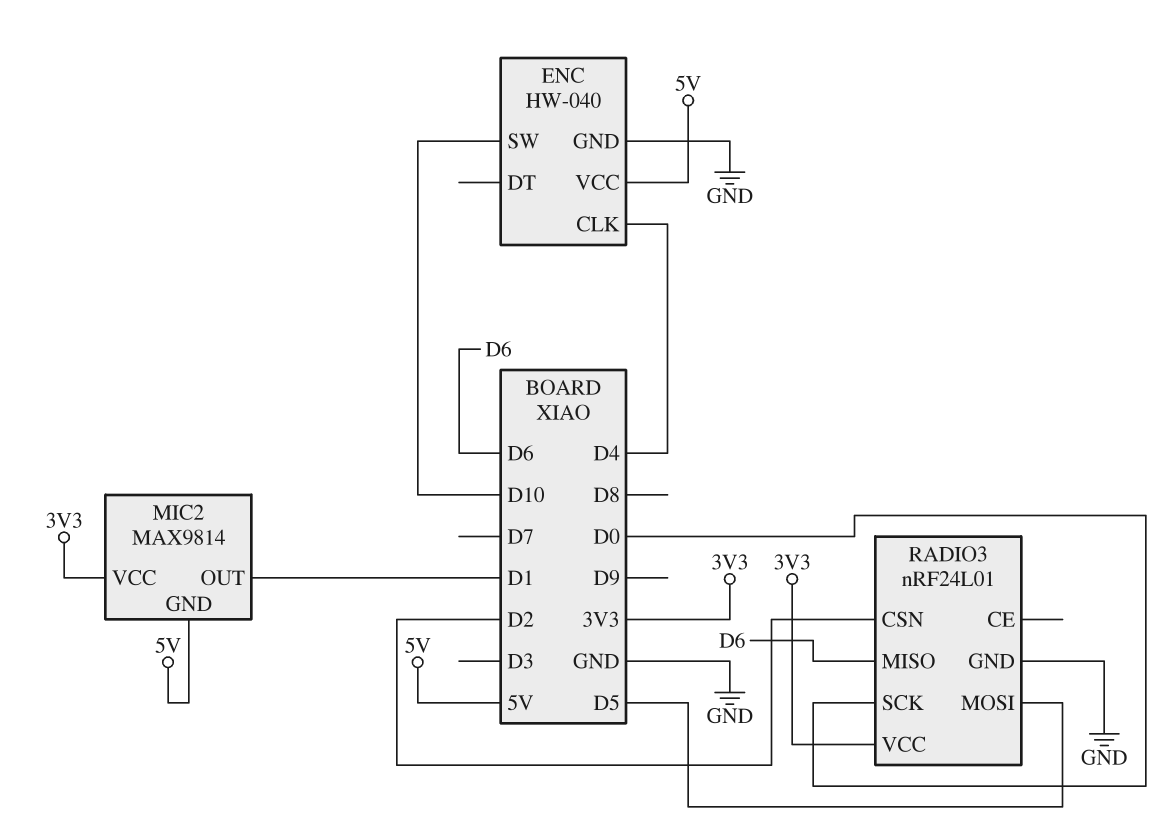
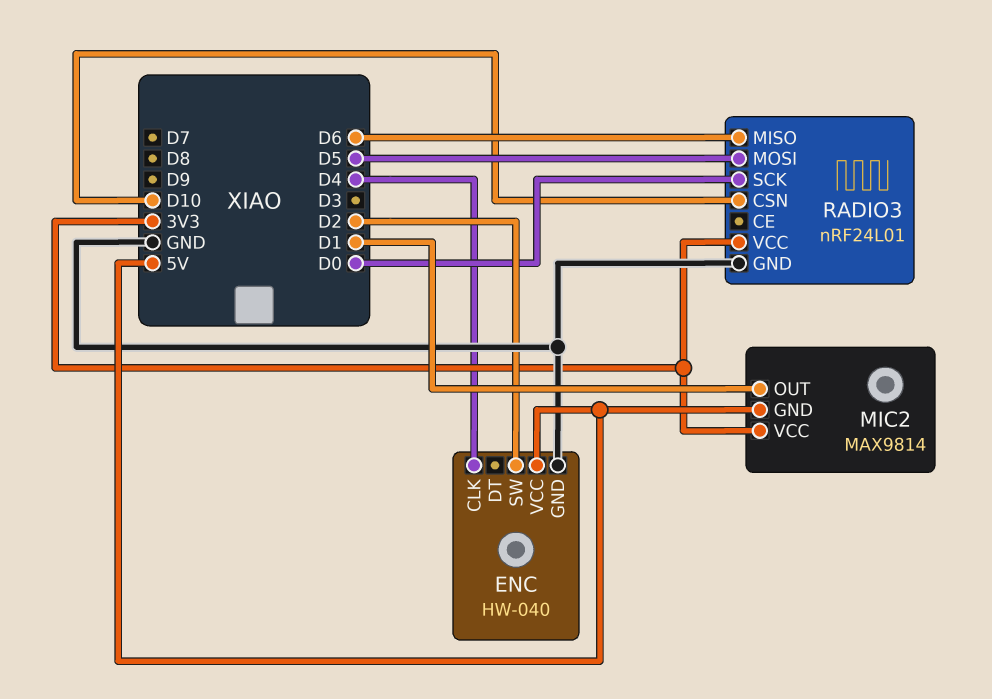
ENC pin SW: D10 -> D2
RADIO3 pin CSN: D2 -> D10

